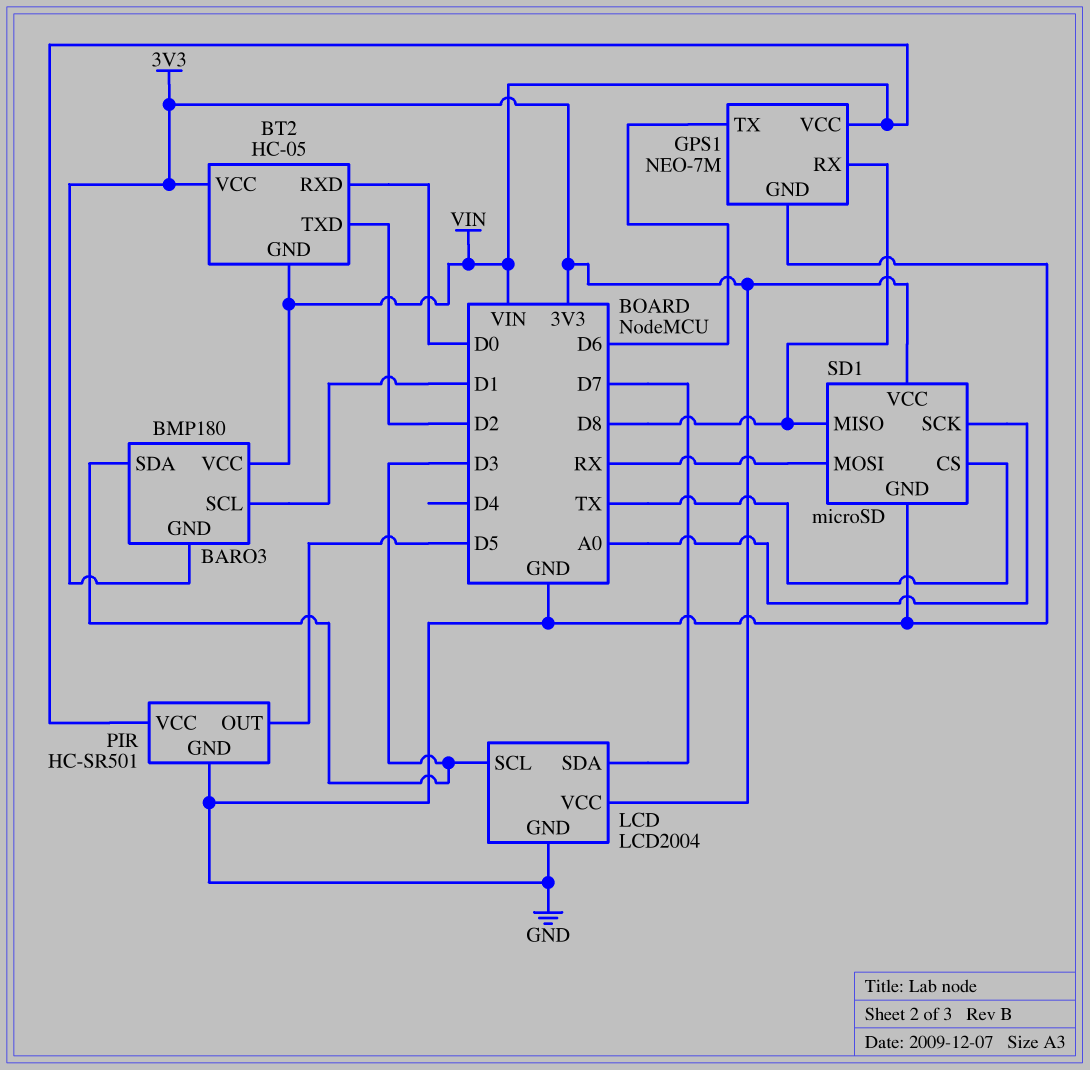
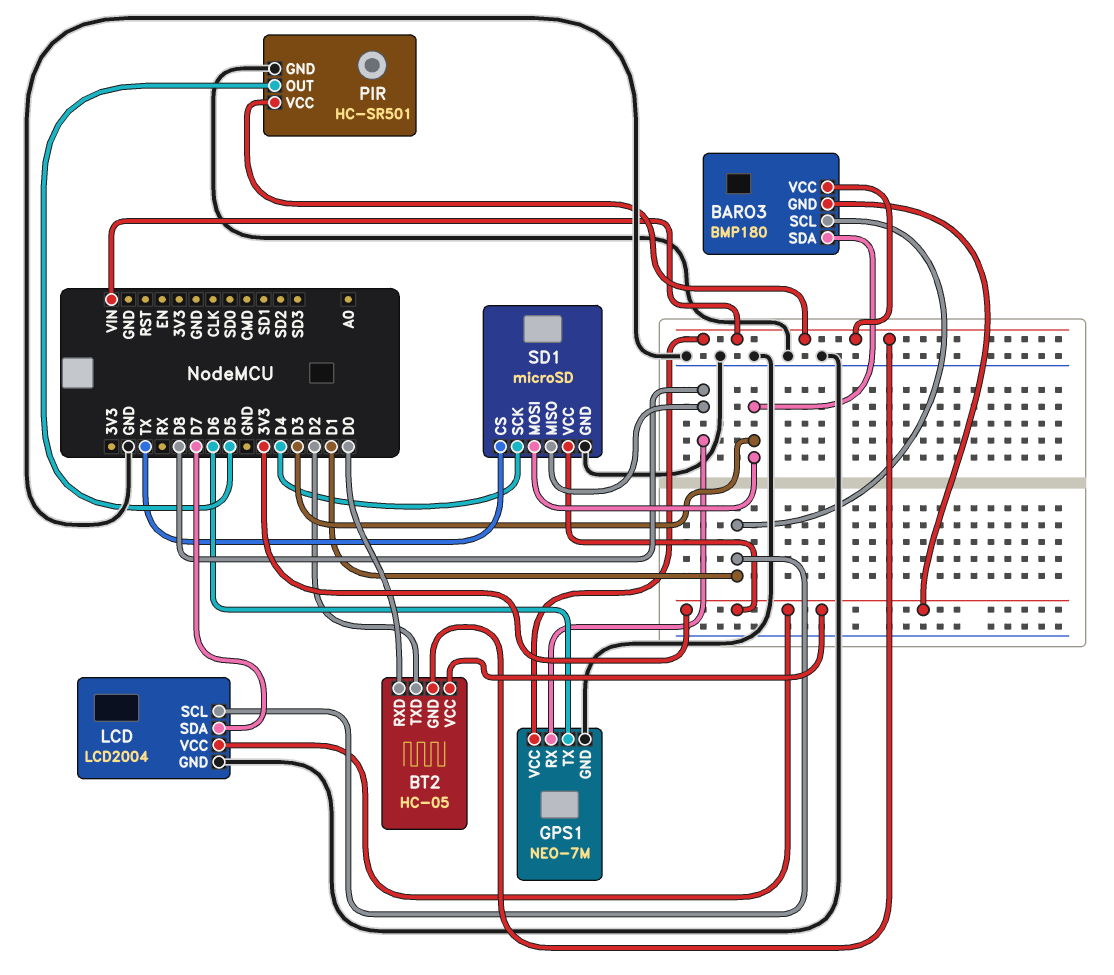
LCD pin SCL: D3 -> D1
SD1 pin MOSI: RX -> D3
SD1 pin SCK: A0 -> D4

